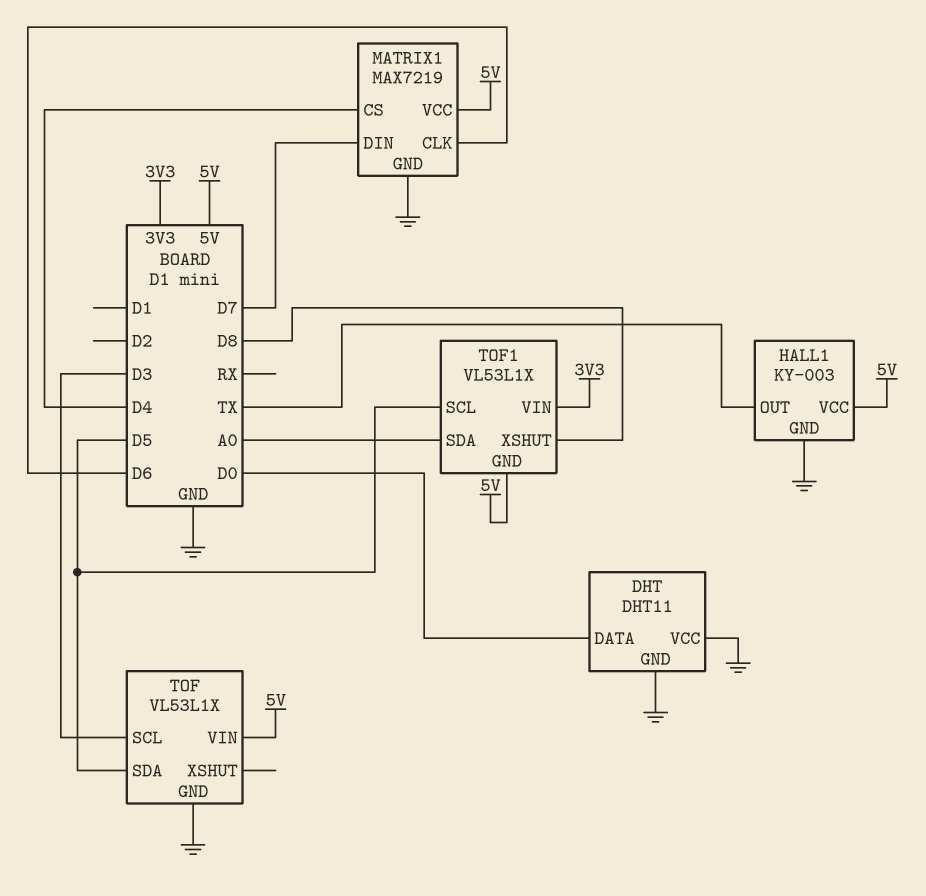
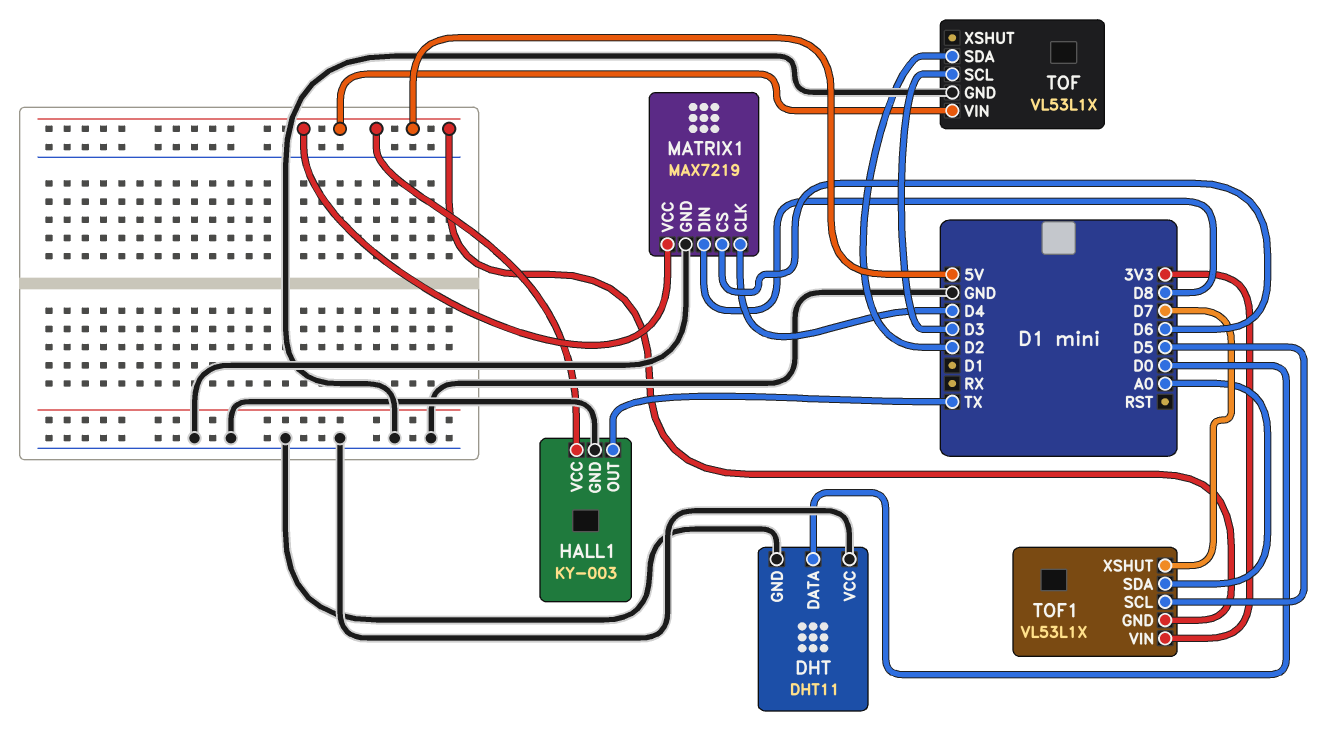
MATRIX1 pin CLK: D6 -> D4
MATRIX1 pin CS: D4 -> D6
MATRIX1 pin DIN: D7 -> D8
TOF pin SDA: D5 -> D2
TOF1 pin XSHUT: D8 -> D7

